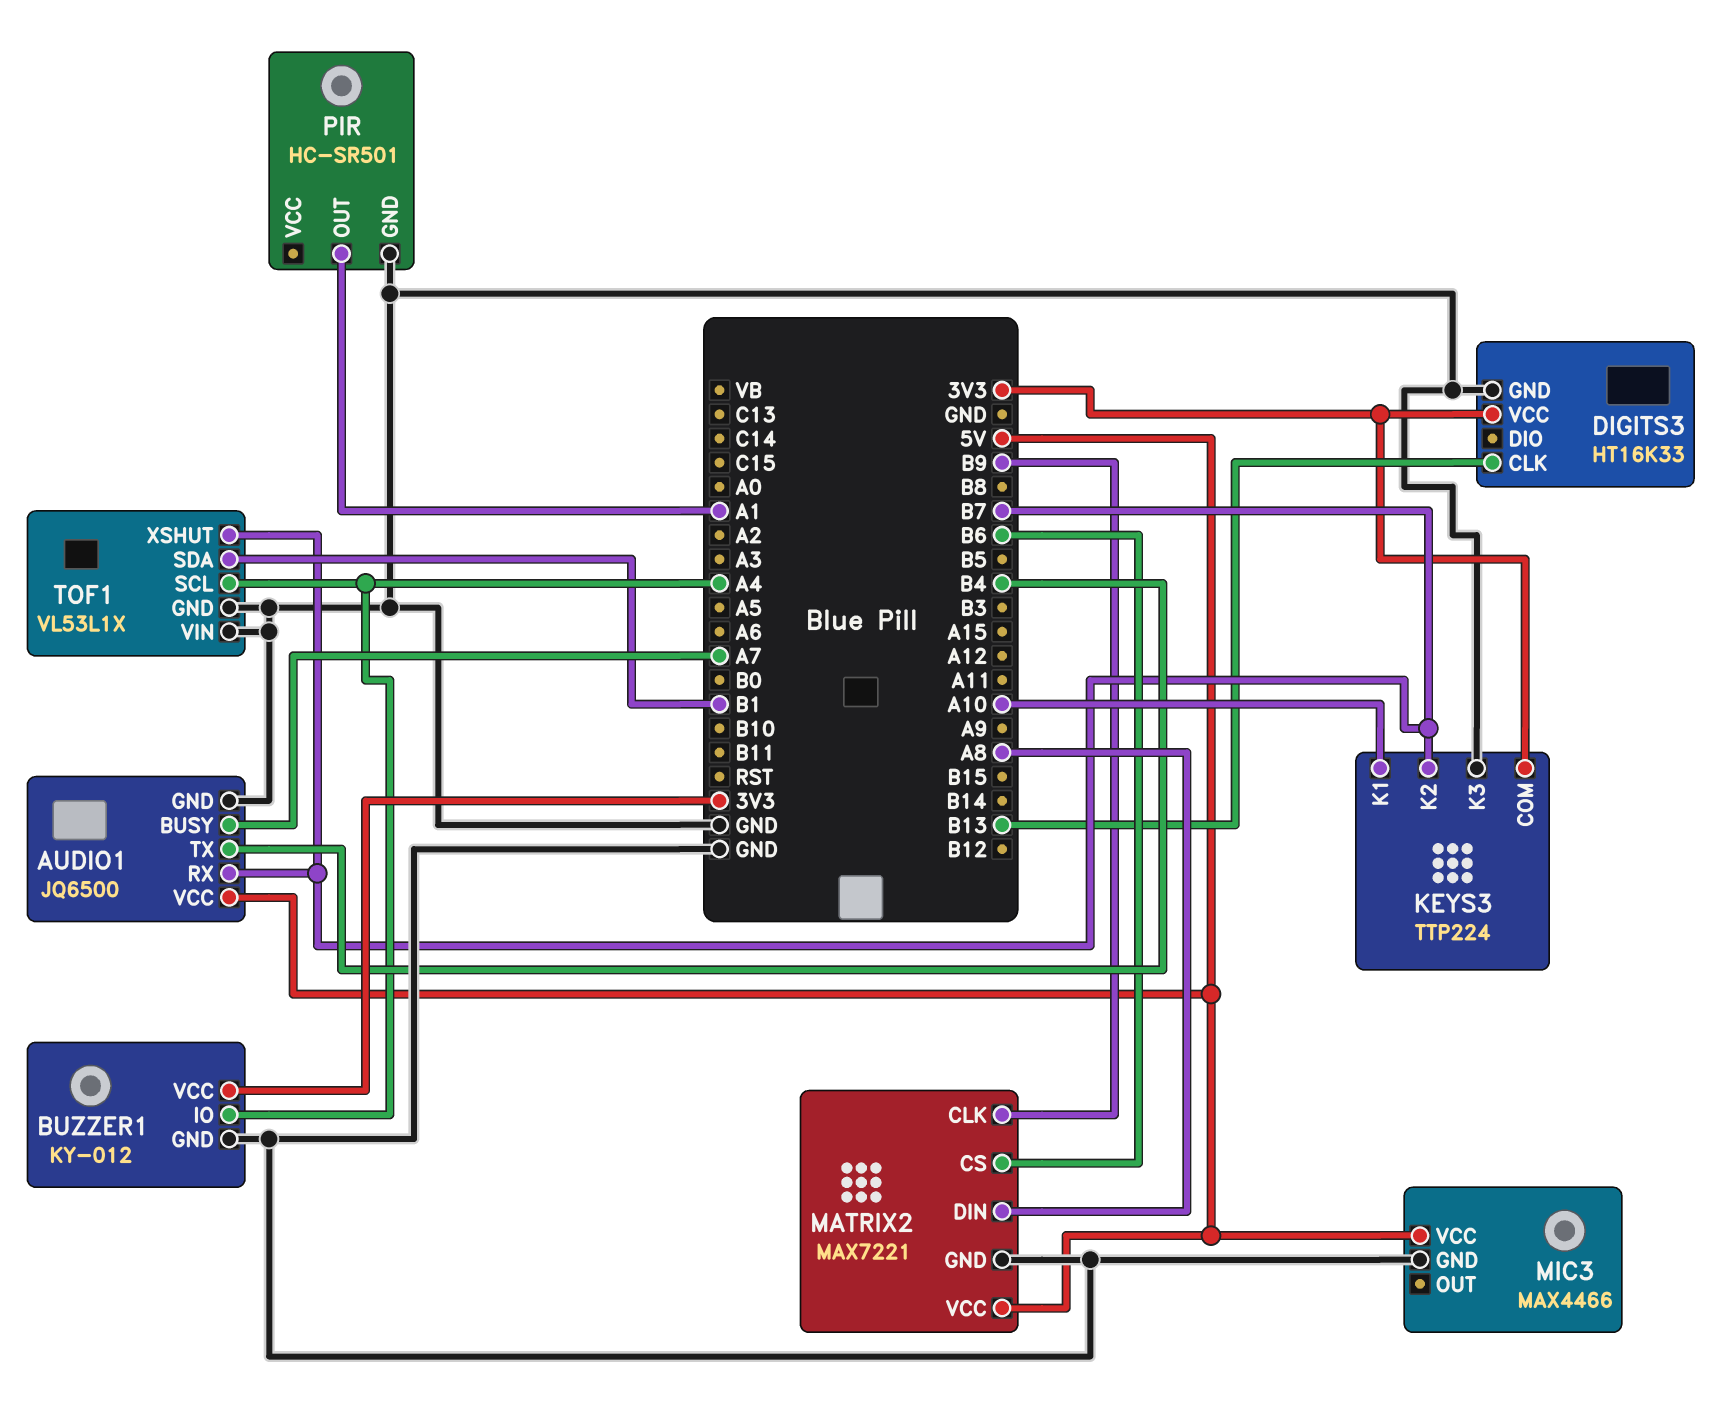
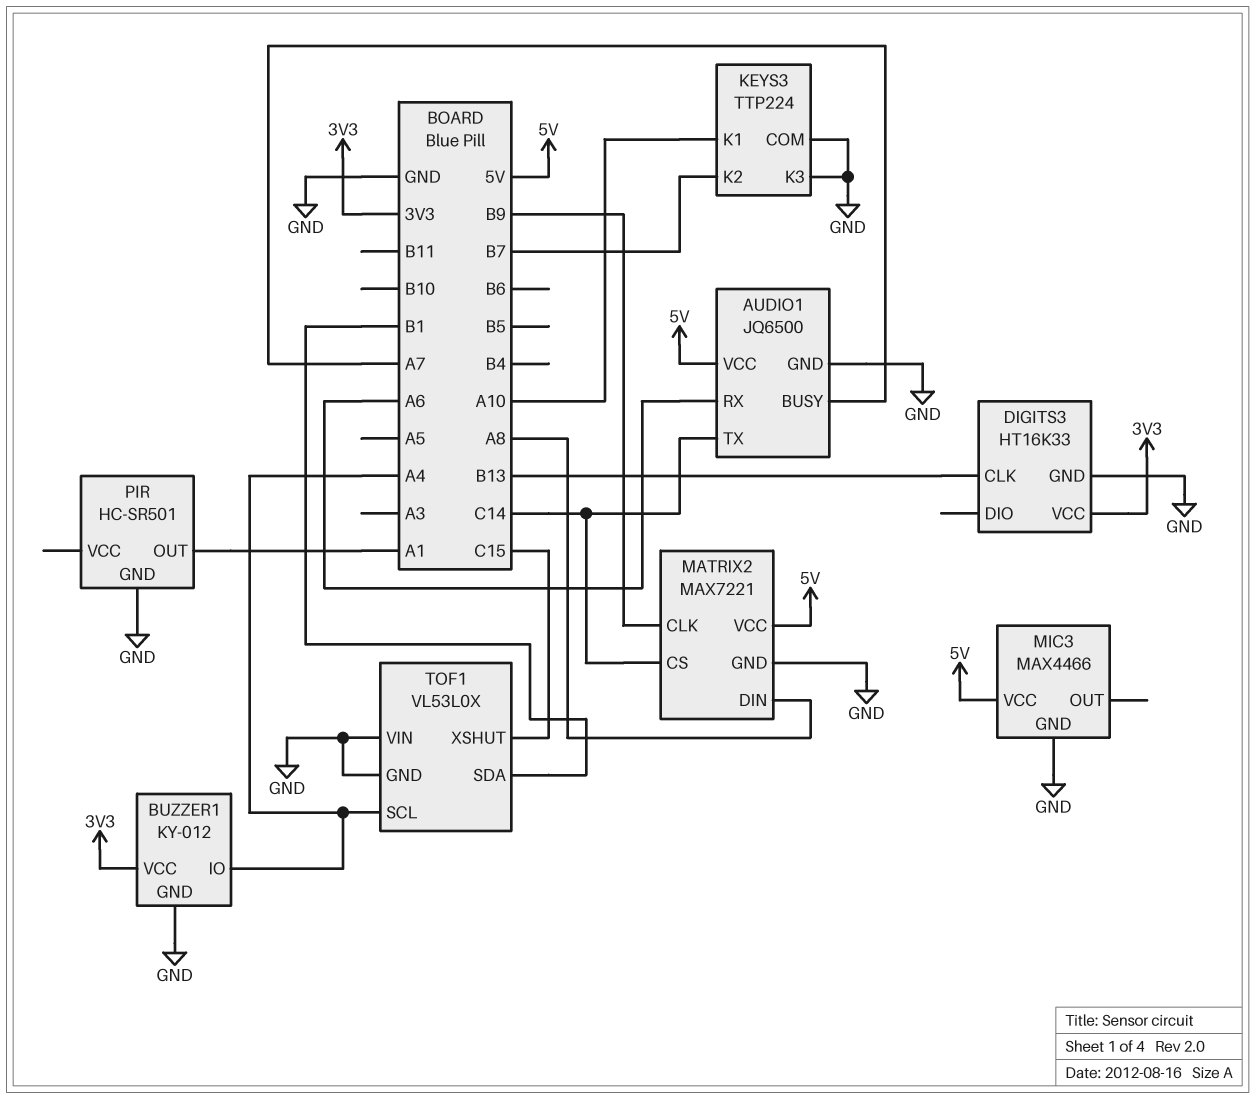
AUDIO1 pin RX: B7 -> A6
AUDIO1 pin TX: B4 -> C14
KEYS3 pin COM: 3V3 -> GND
MATRIX2 pin CS: B6 -> C14
TOF1: VL53L1X -> VL53L0X
TOF1 pin XSHUT: B7 -> C15

